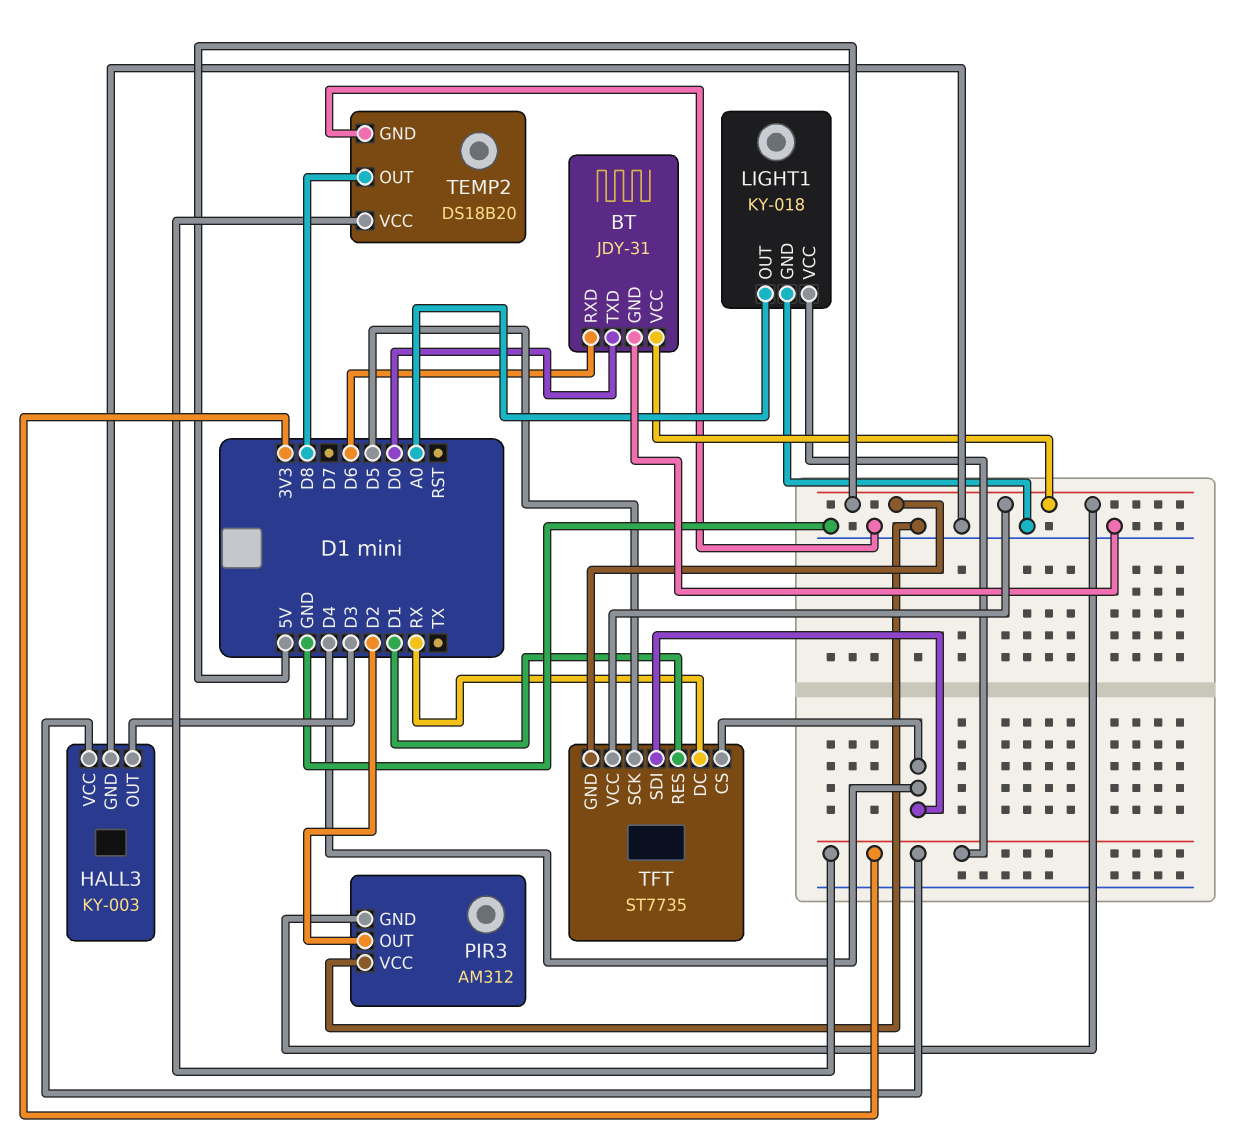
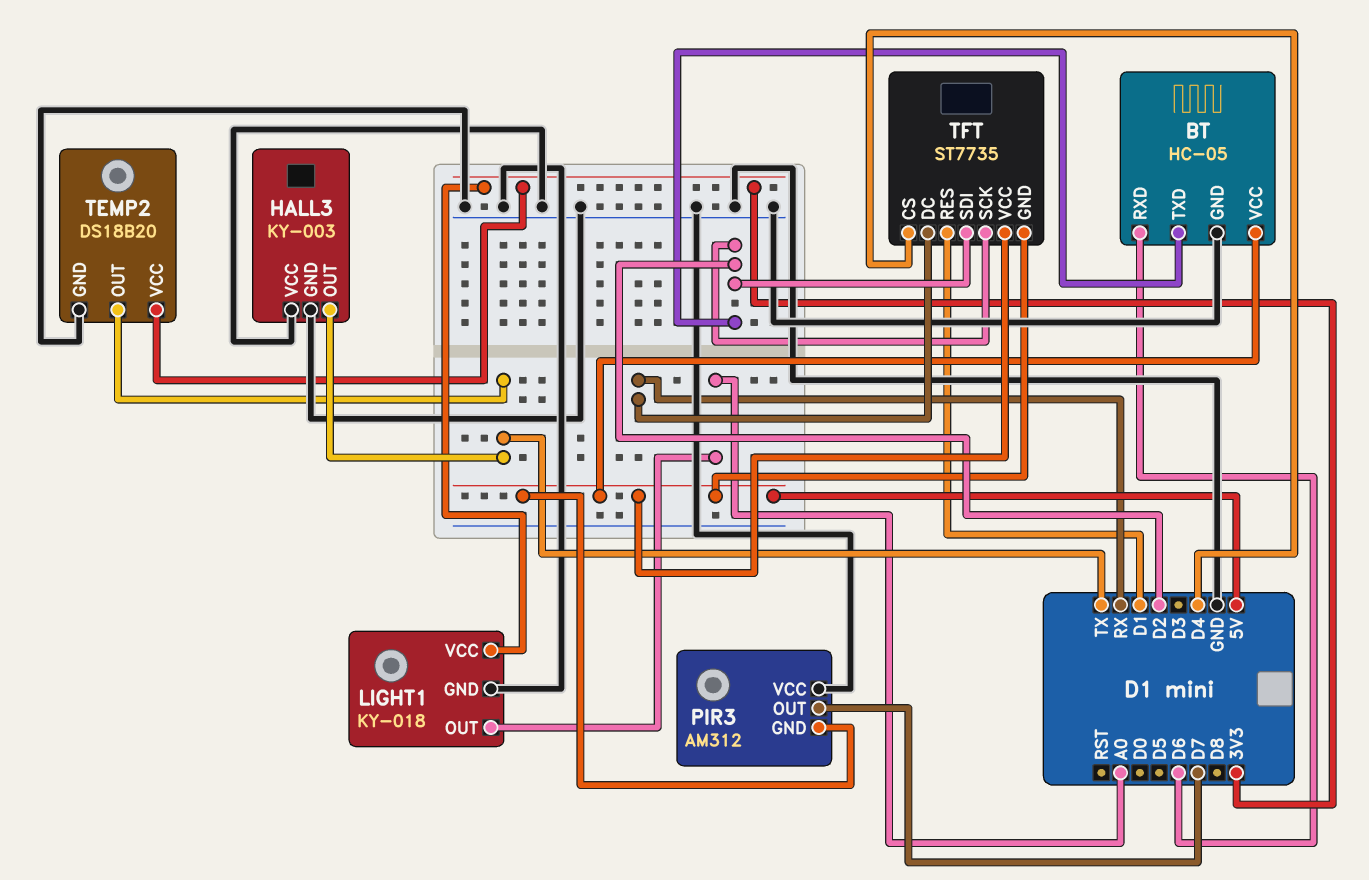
BT: JDY-31 -> HC-05
BT pin TXD: D0 -> D2
HALL3 pin OUT: D3 -> TX
HALL3 pin VCC: 3V3 -> GND
PIR3 pin OUT: D2 -> D7
TEMP2 pin OUT: D8 -> TX
TFT pin SCK: D5 -> D2
TFT pin SDI: D4 -> D2

